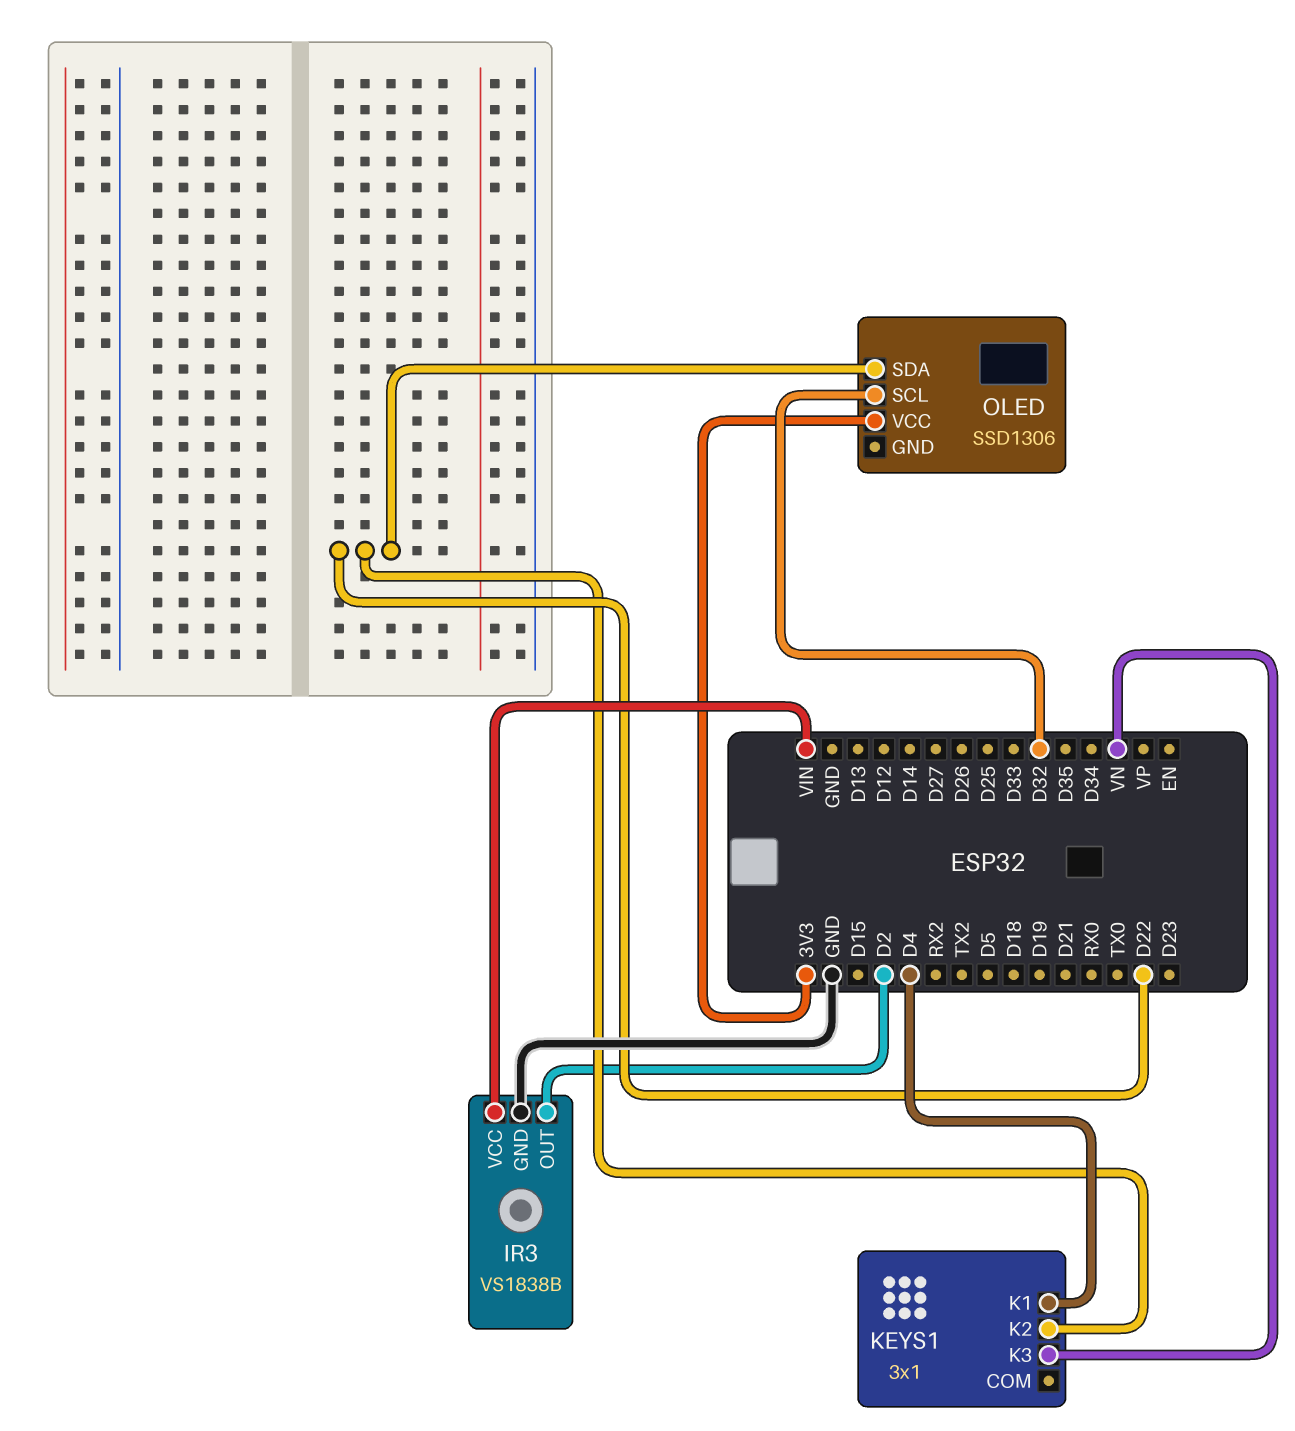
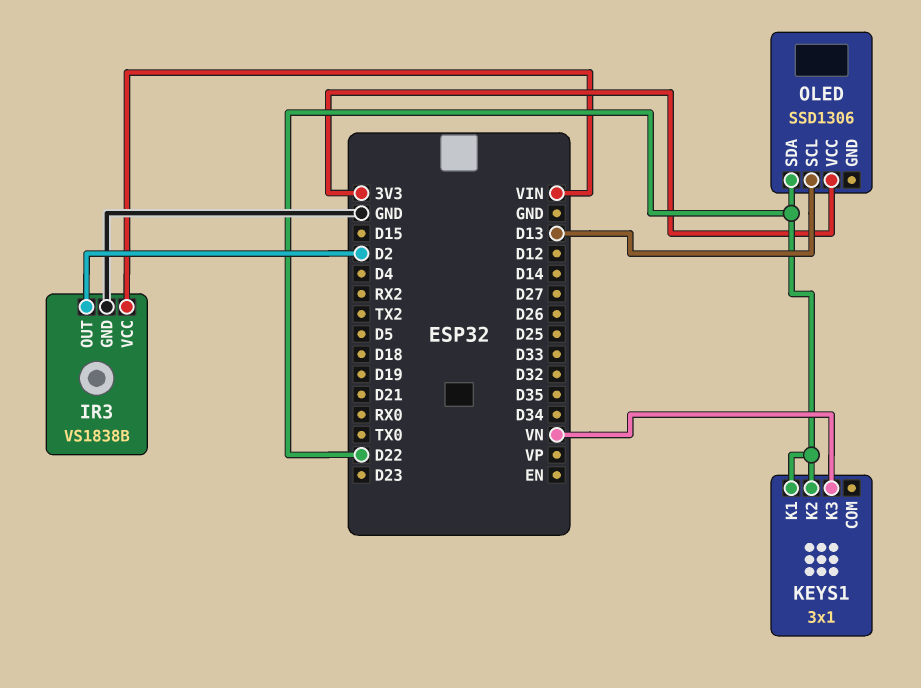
KEYS1 pin K1: D4 -> D22
OLED pin SCL: D32 -> D13

